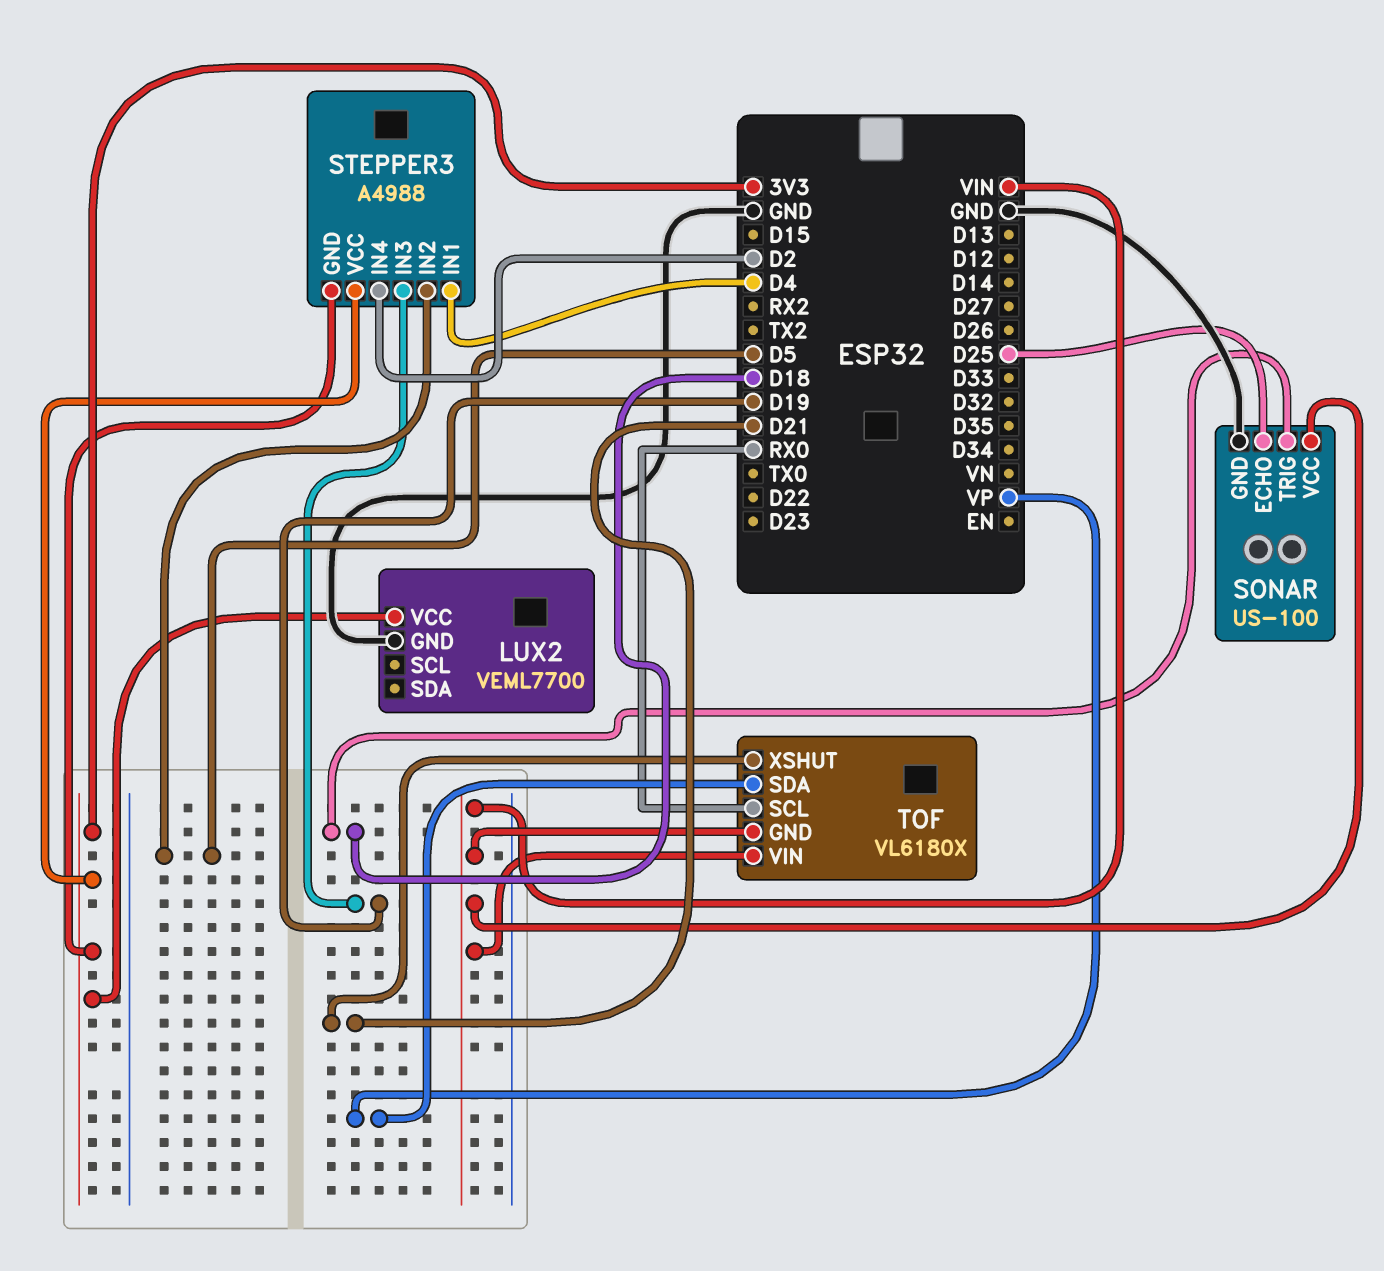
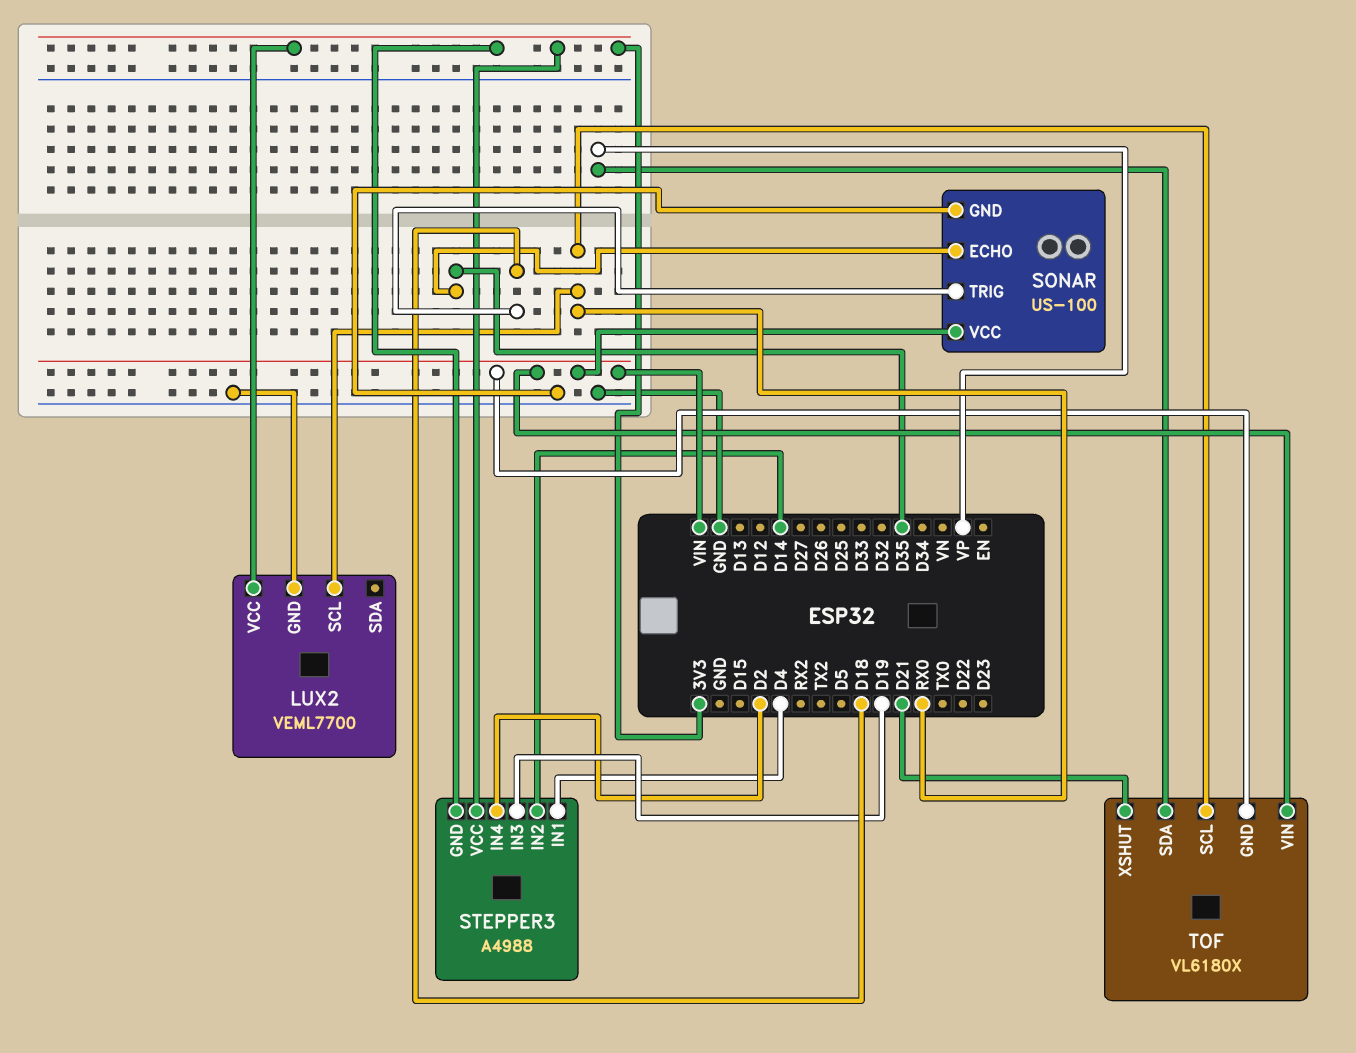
LUX2 pin SCL: none -> RX0
SONAR pin ECHO: D25 -> D35
STEPPER3 pin IN2: D5 -> D14

